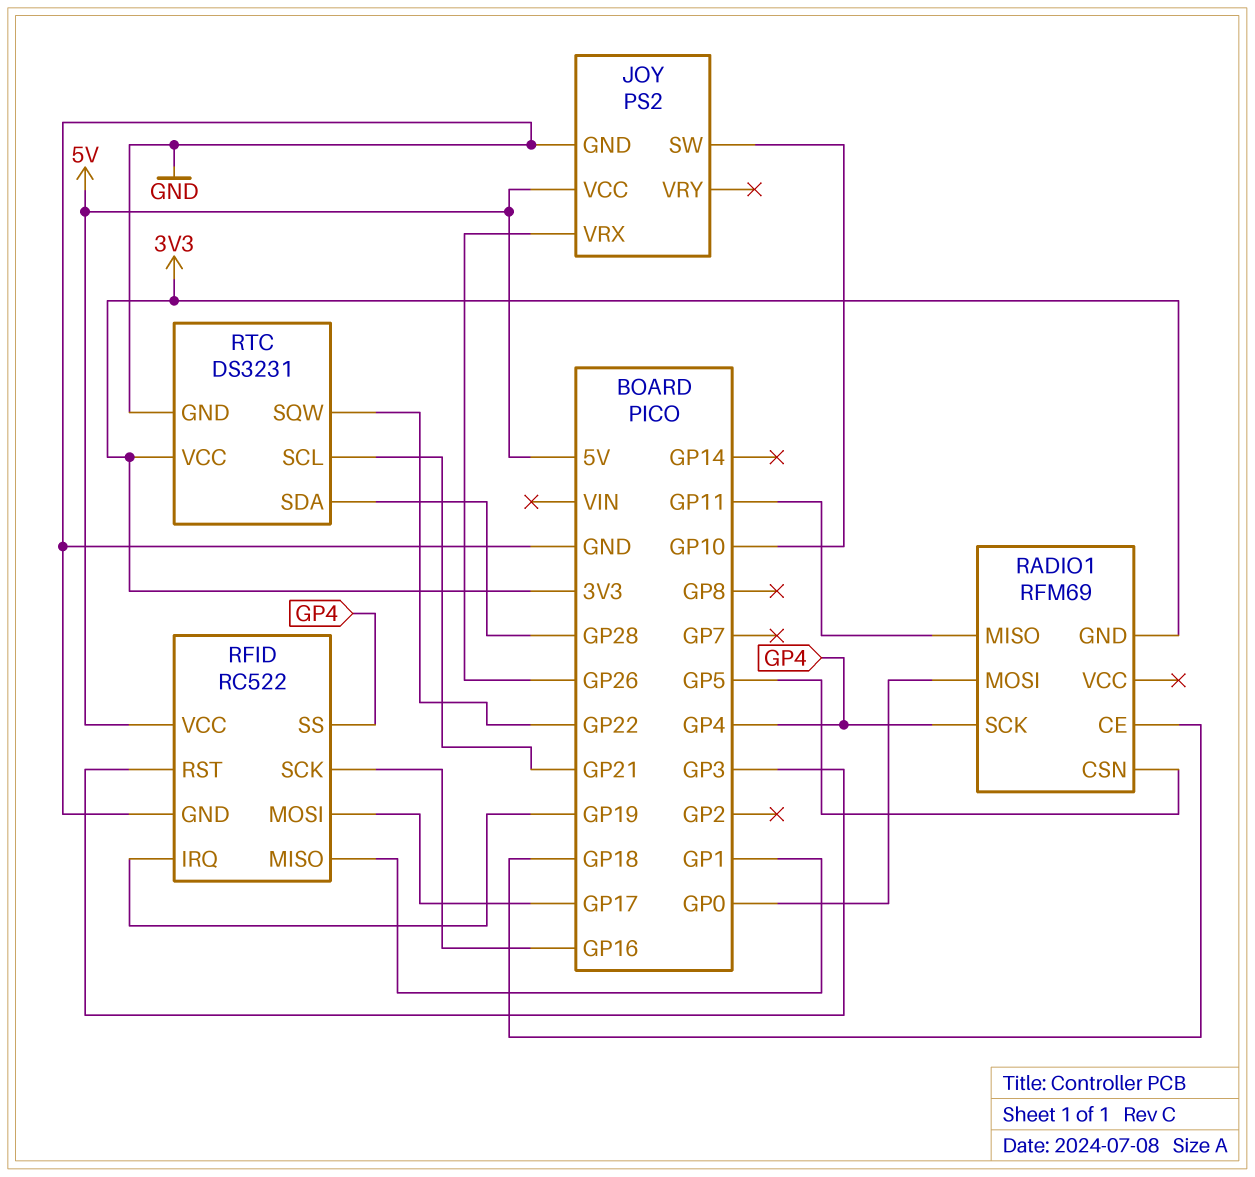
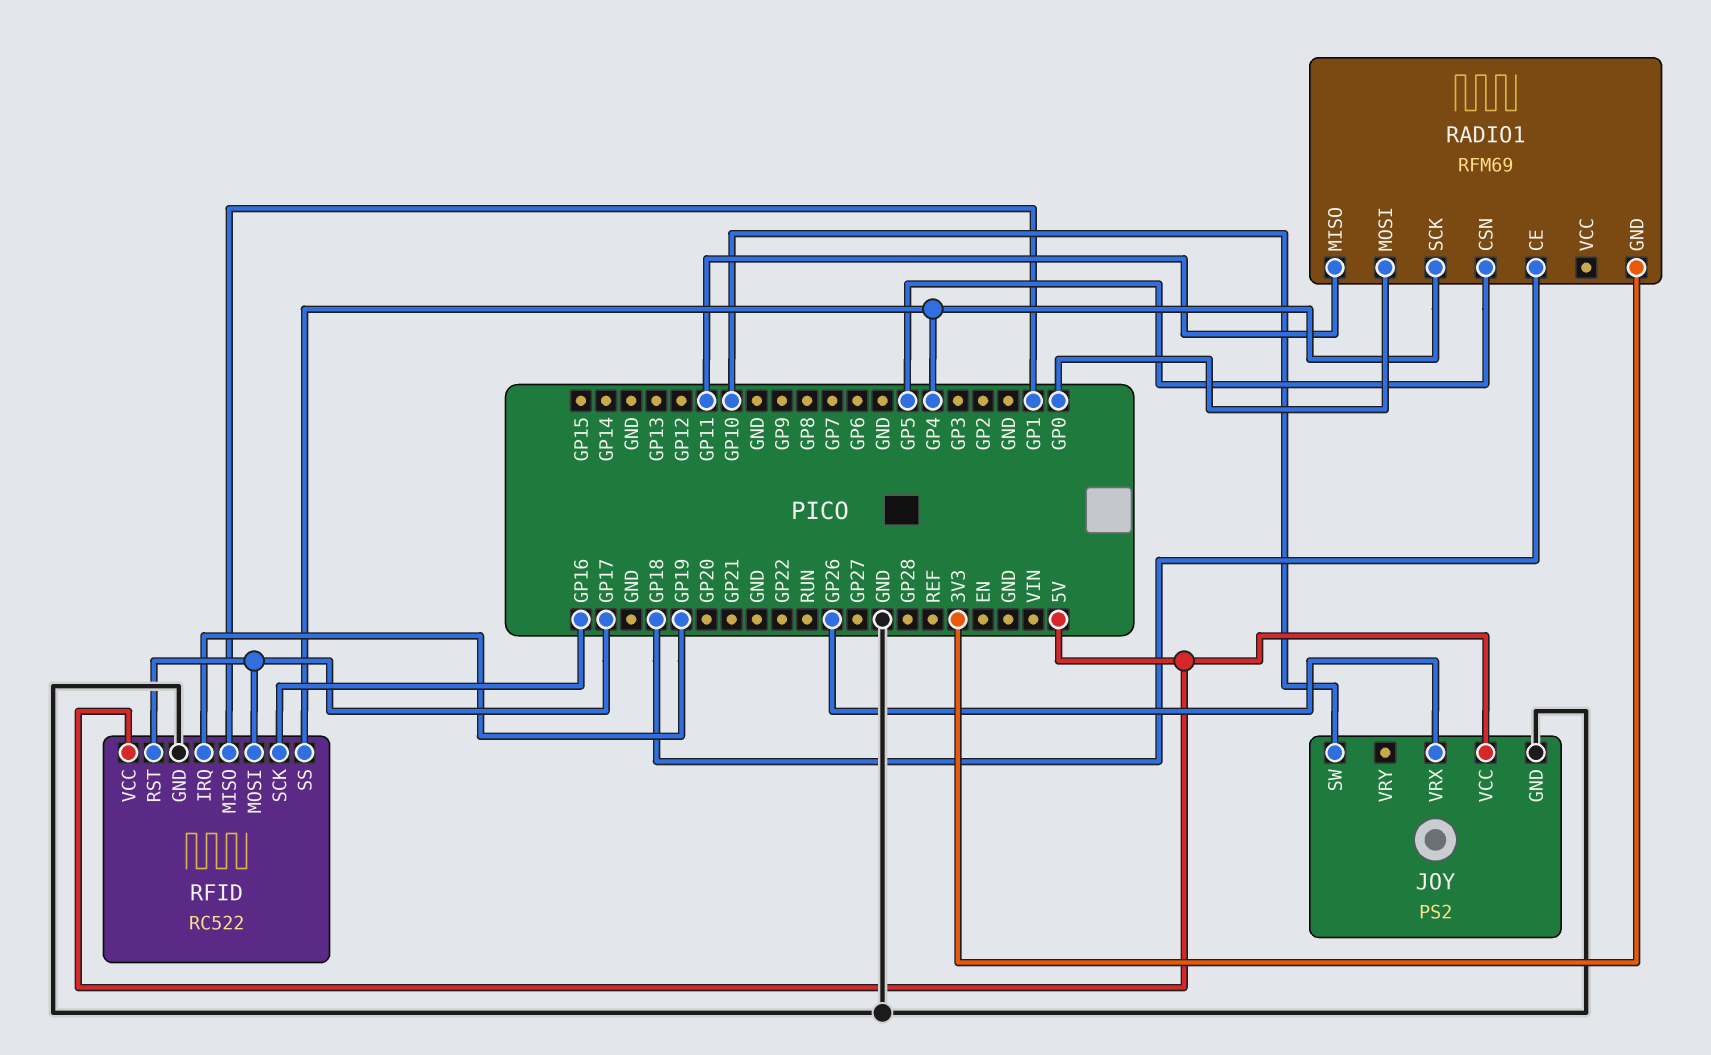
RFID pin RST: GP3 -> GP17
RTC: DS3231 -> none
RTC pin GND: GND -> none
RTC pin SCL: GP21 -> none
RTC pin SDA: GP28 -> none
RTC pin SQW: GP22 -> none
RTC pin VCC: 3V3 -> none

